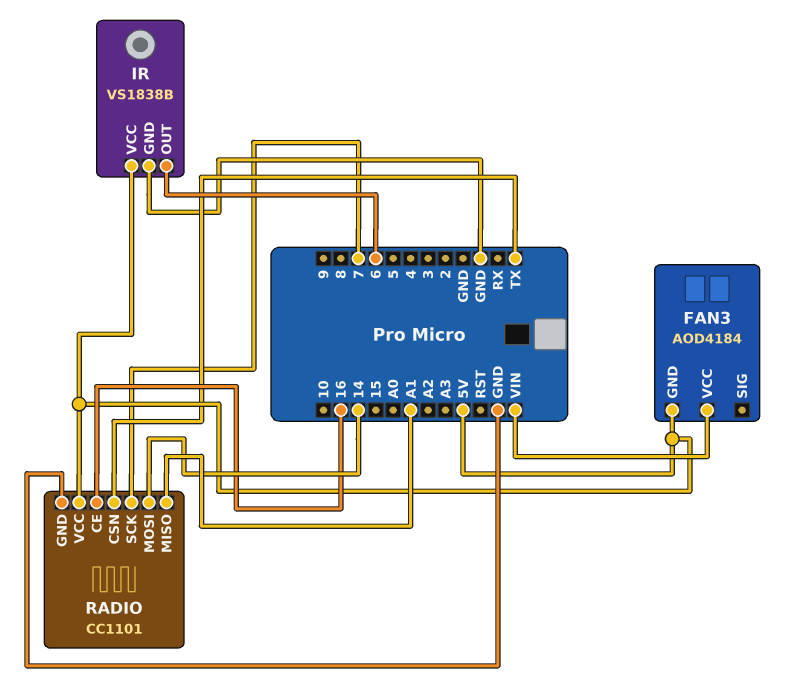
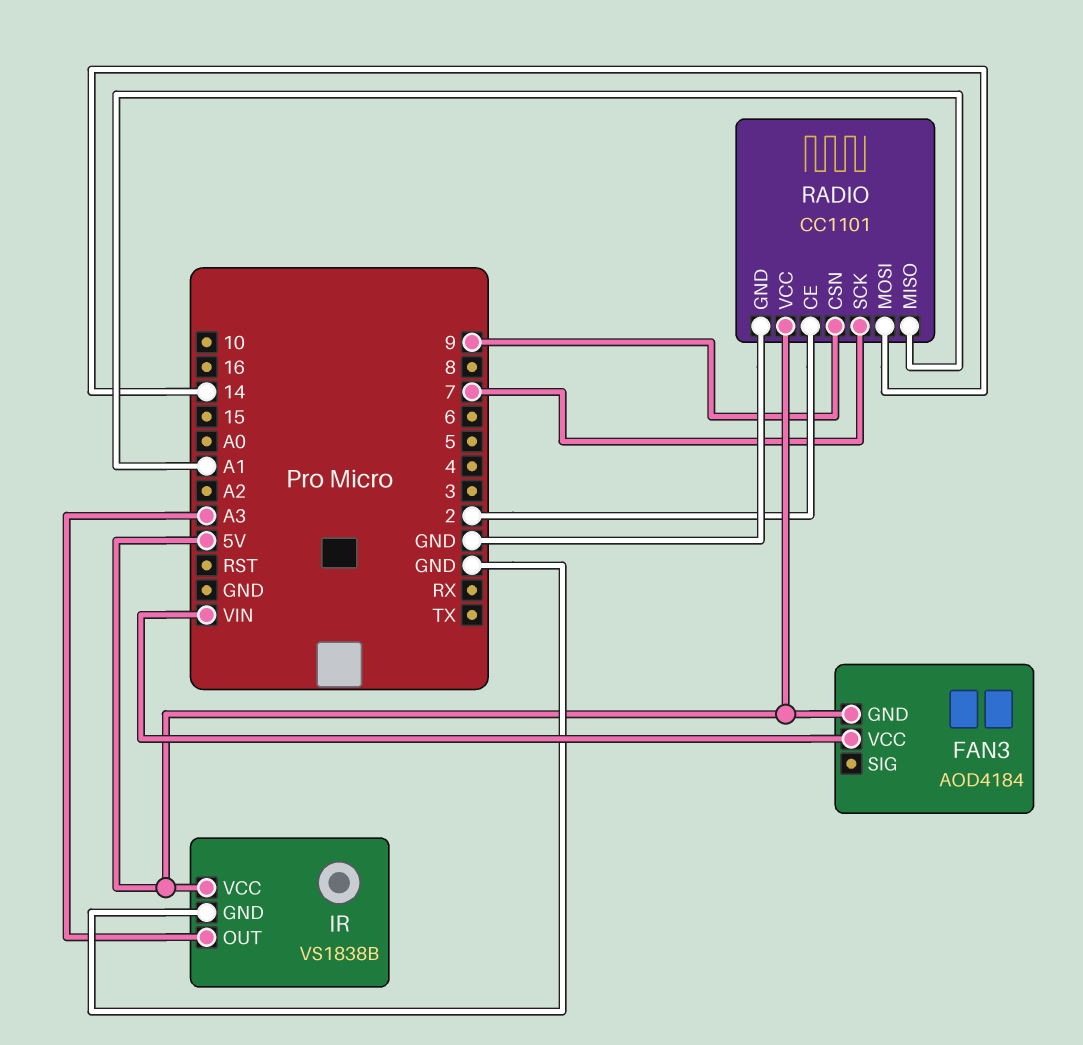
IR pin OUT: 6 -> A3
RADIO pin CE: 16 -> 2
RADIO pin CSN: TX -> 9

